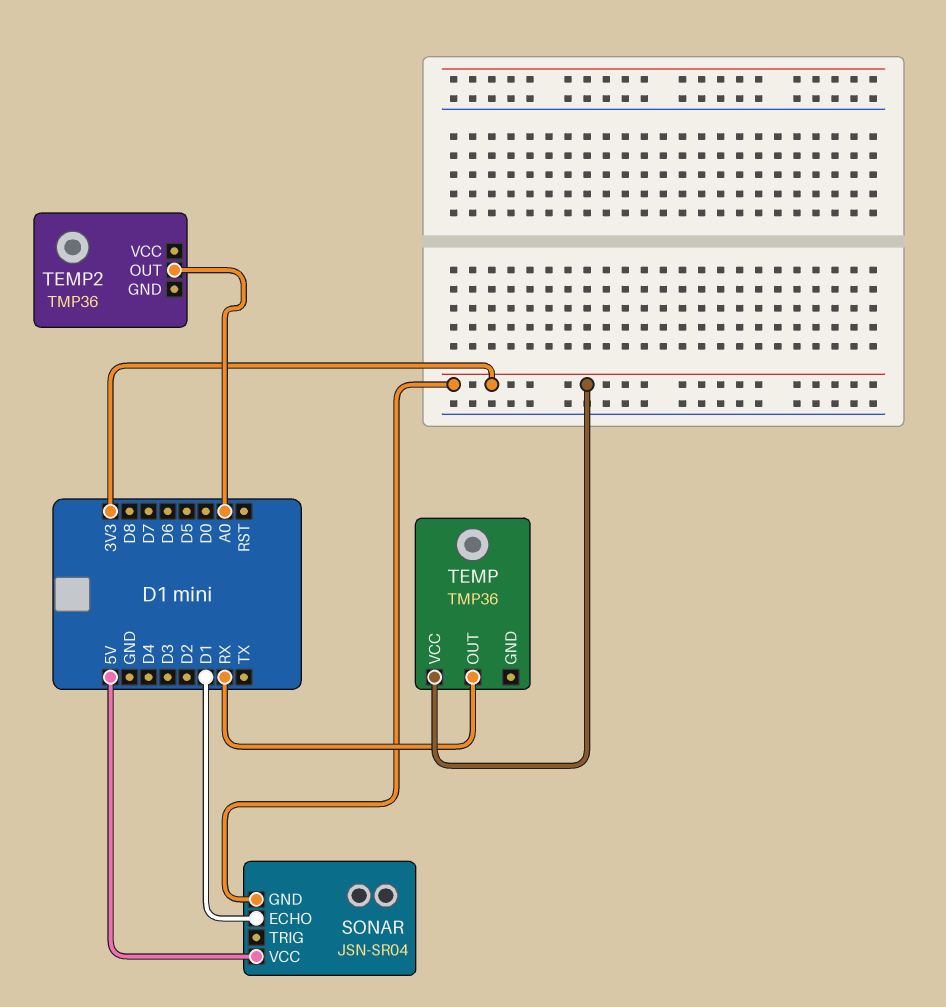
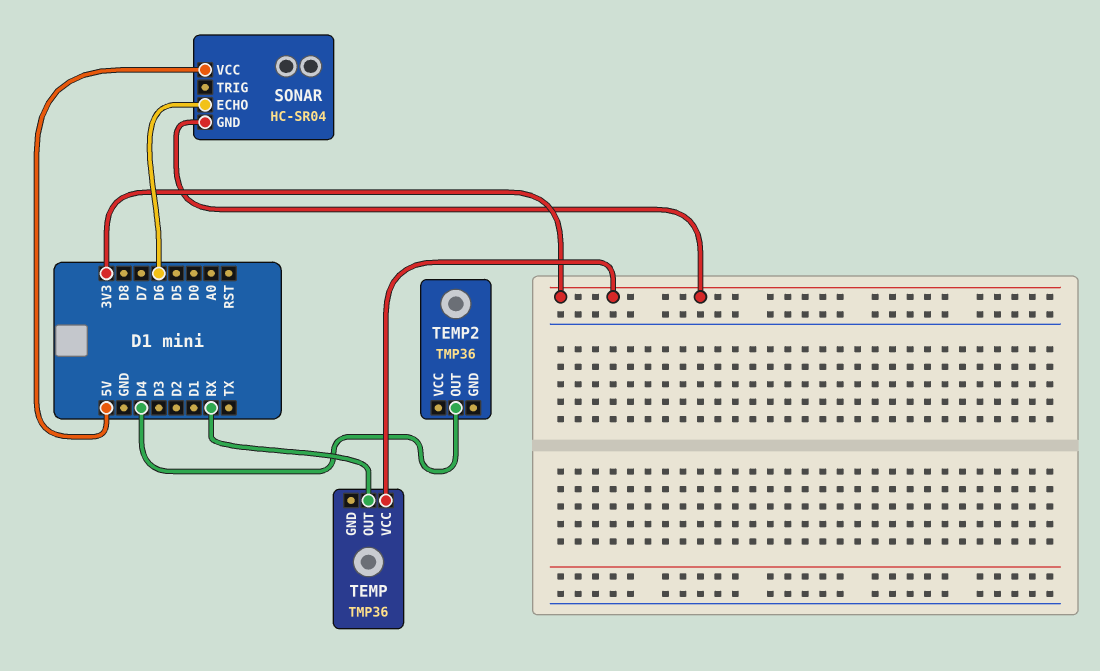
SONAR: JSN-SR04 -> HC-SR04
SONAR pin ECHO: D1 -> D6
TEMP2 pin OUT: A0 -> D4

